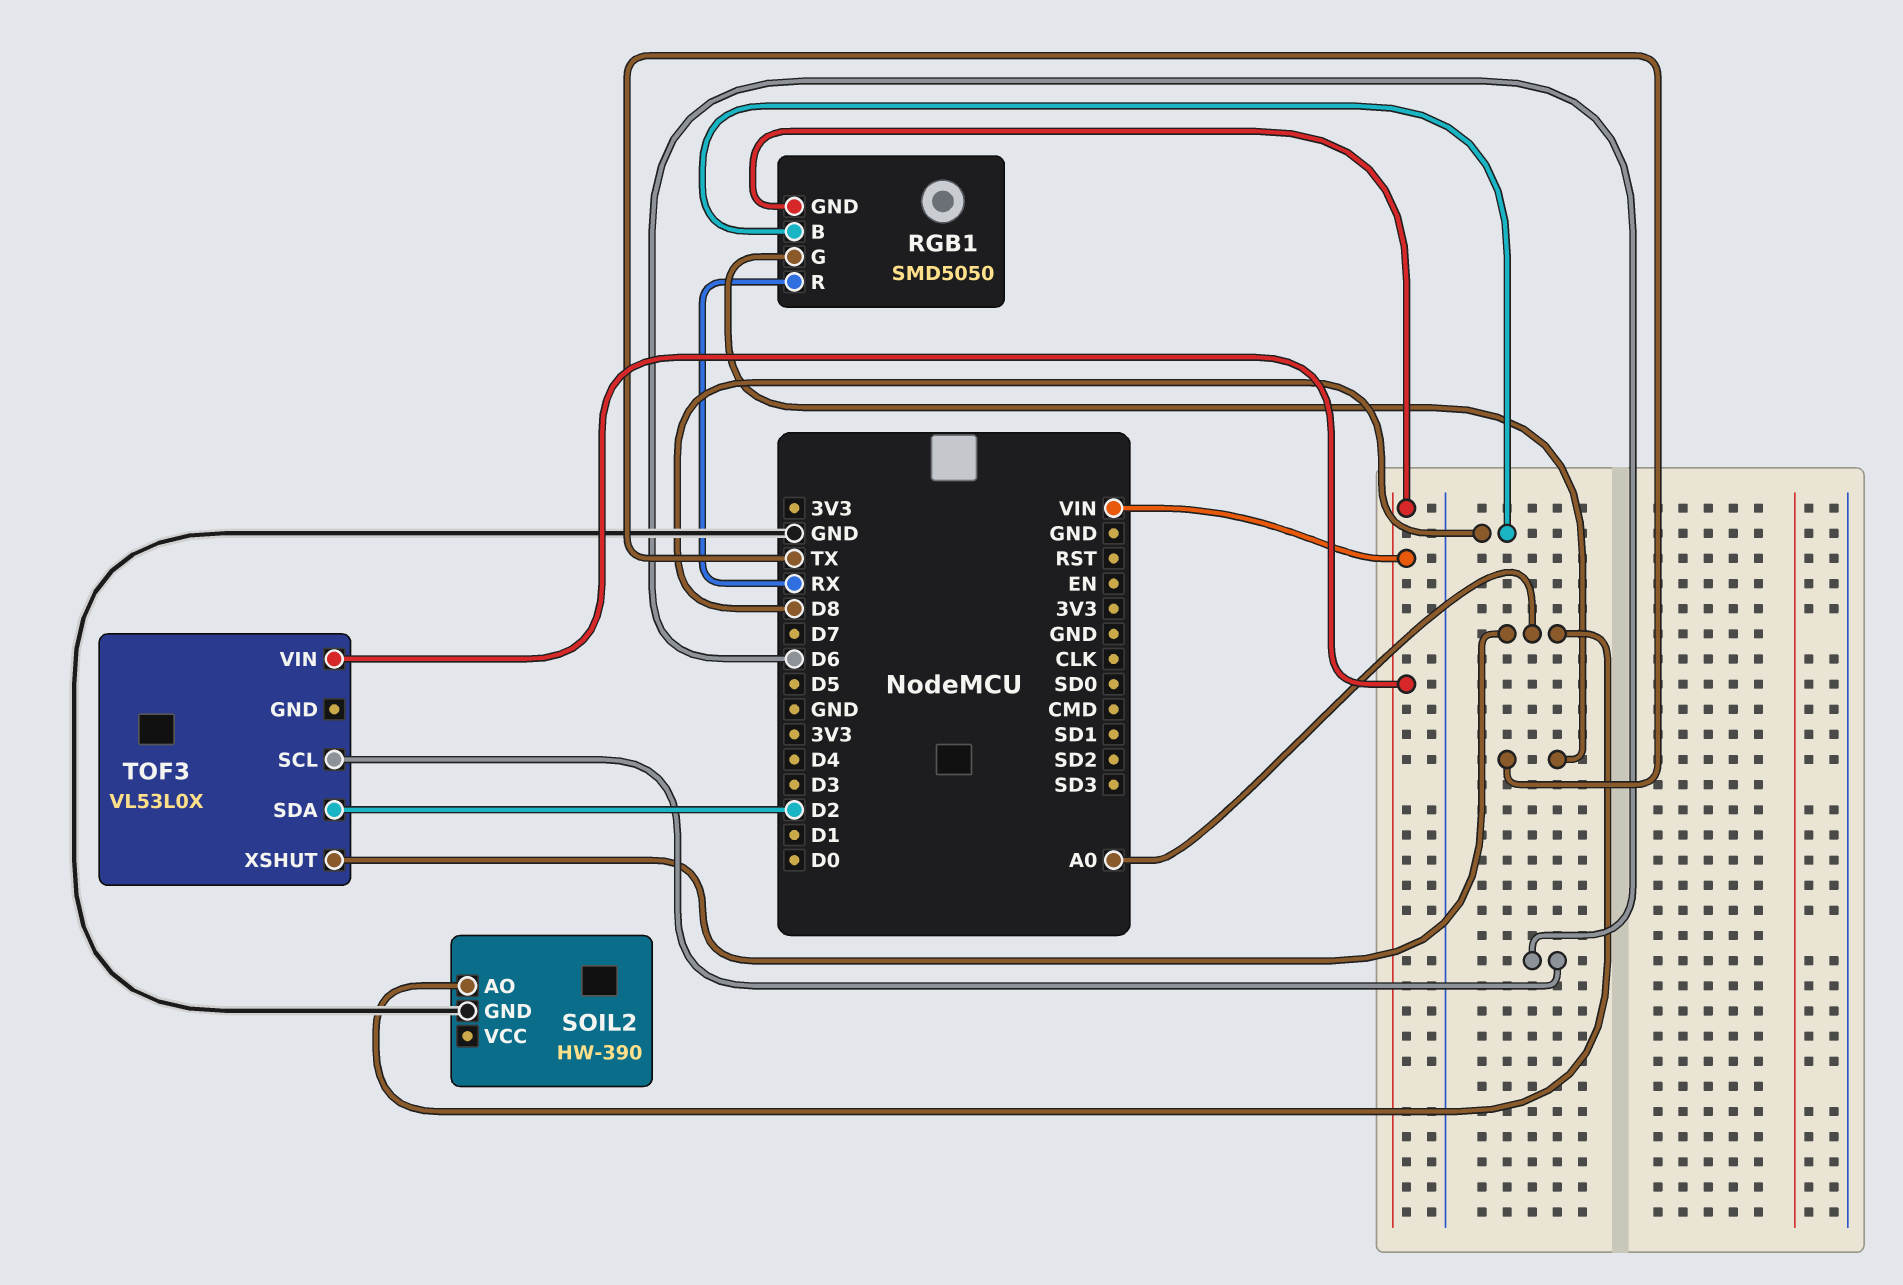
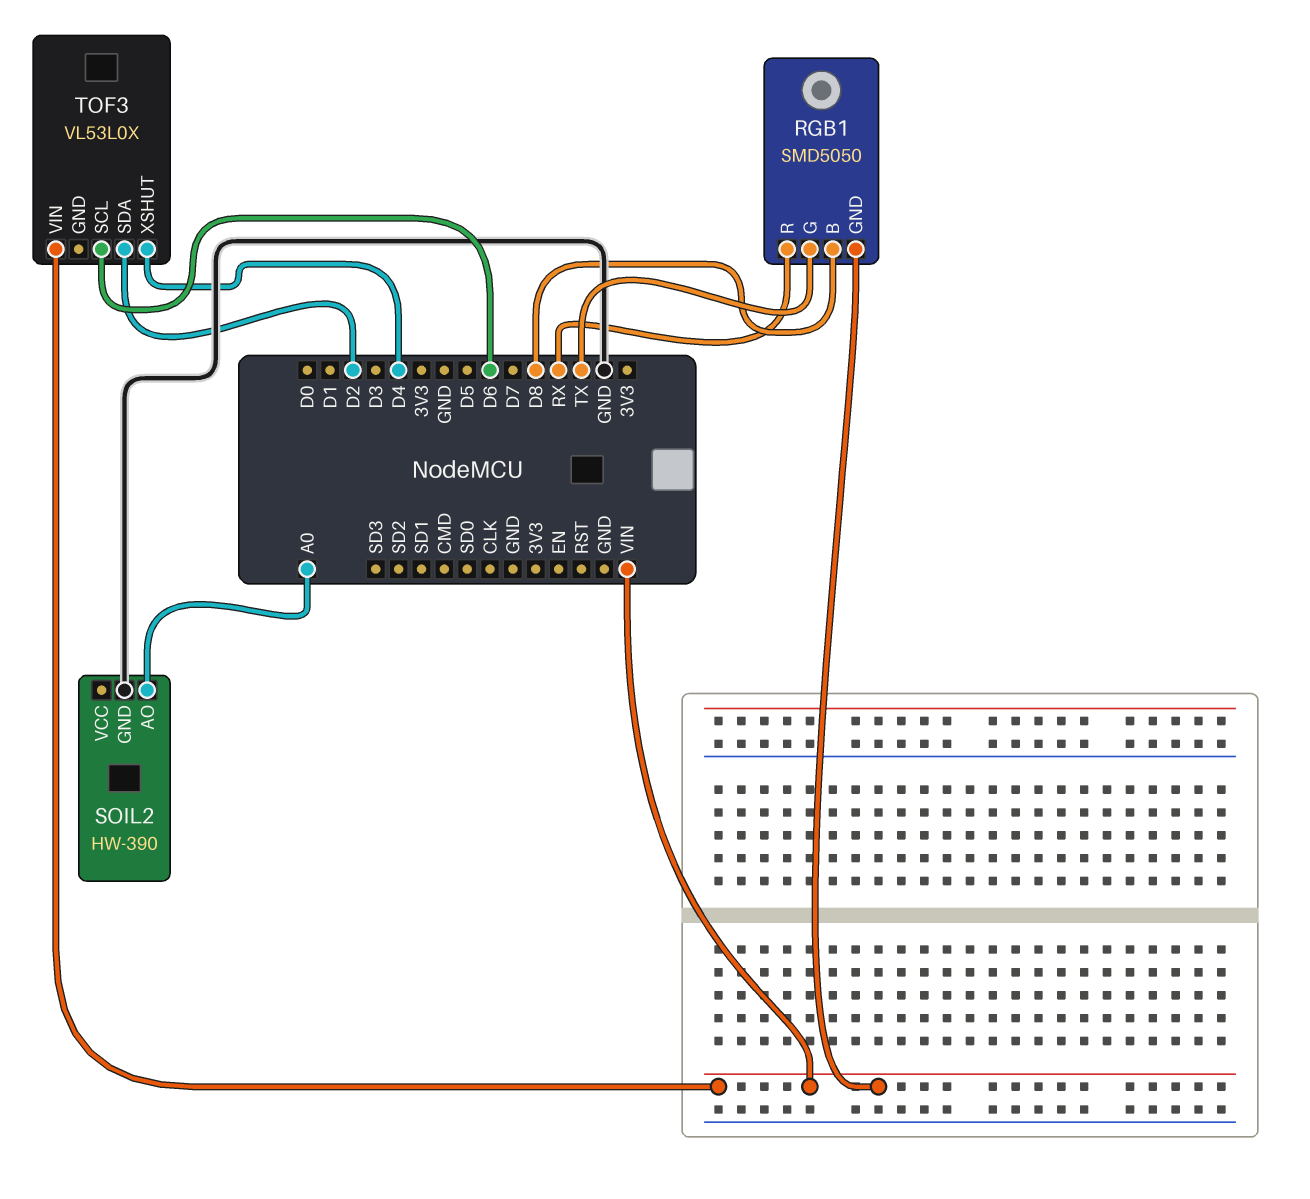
TOF3 pin XSHUT: A0 -> D4

